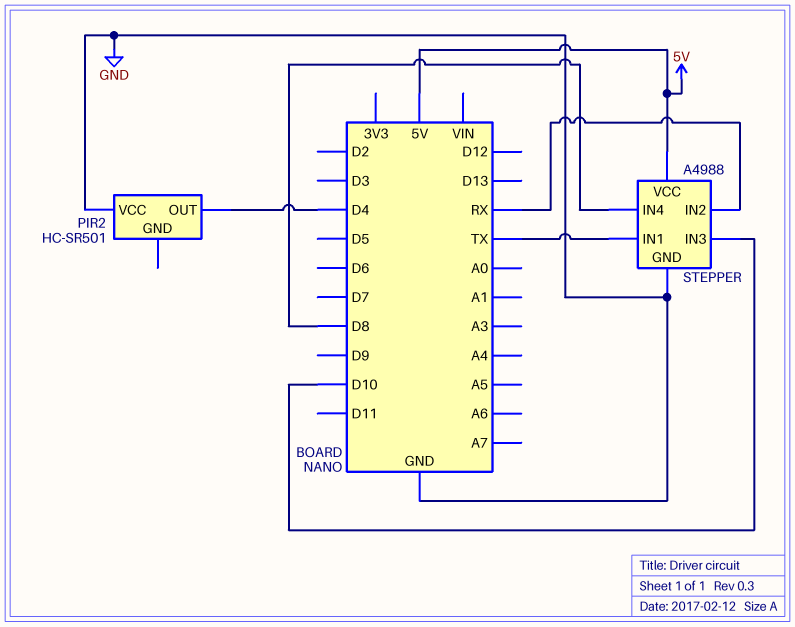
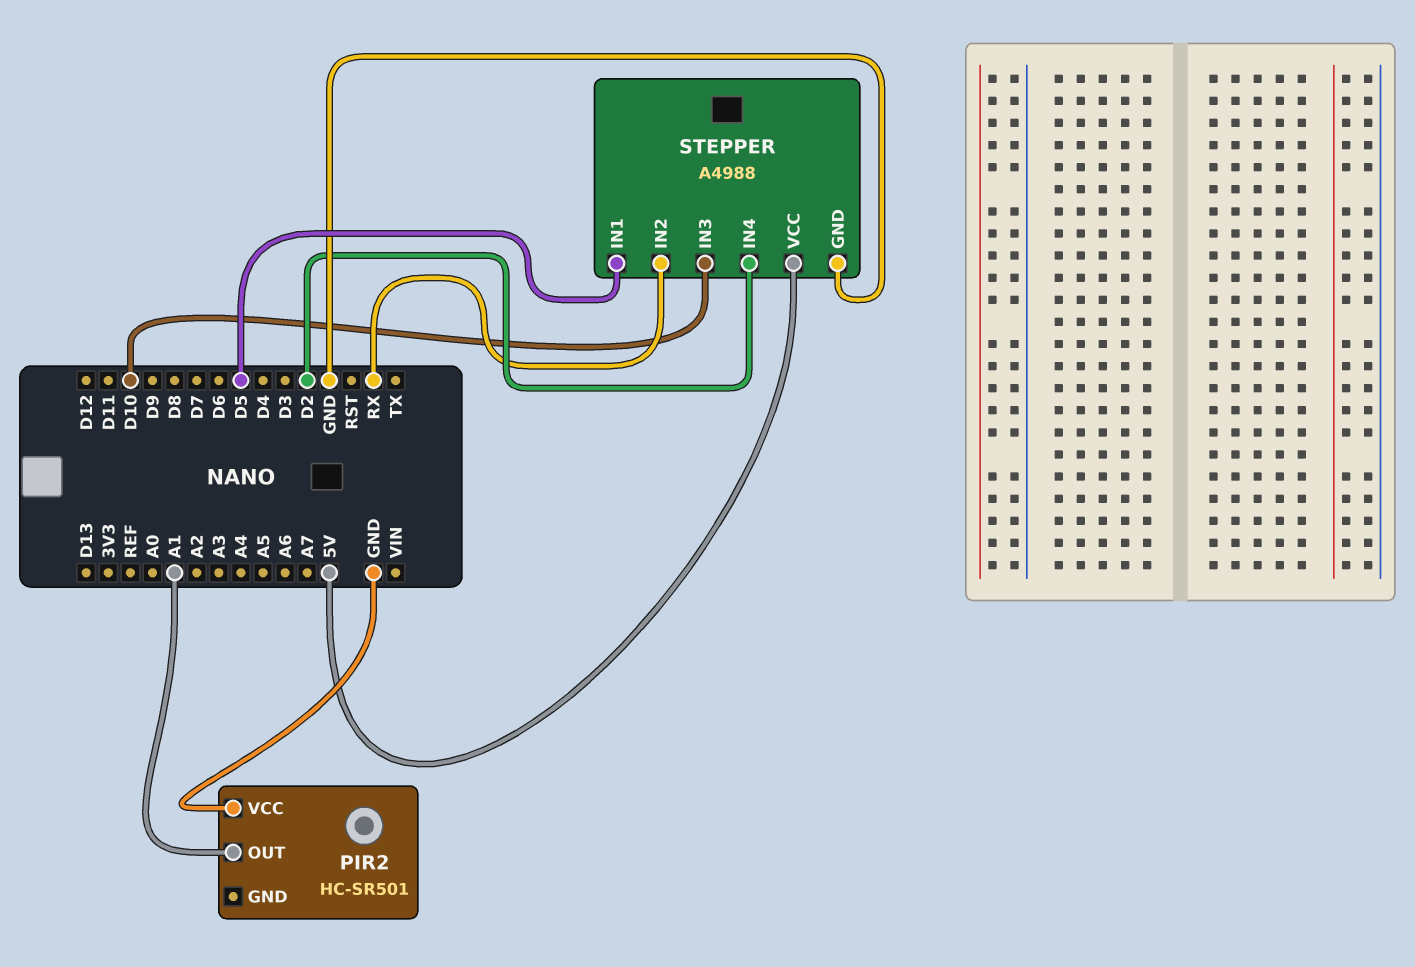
PIR2 pin OUT: D4 -> A1
STEPPER pin IN1: TX -> D5
STEPPER pin IN4: D8 -> D2

